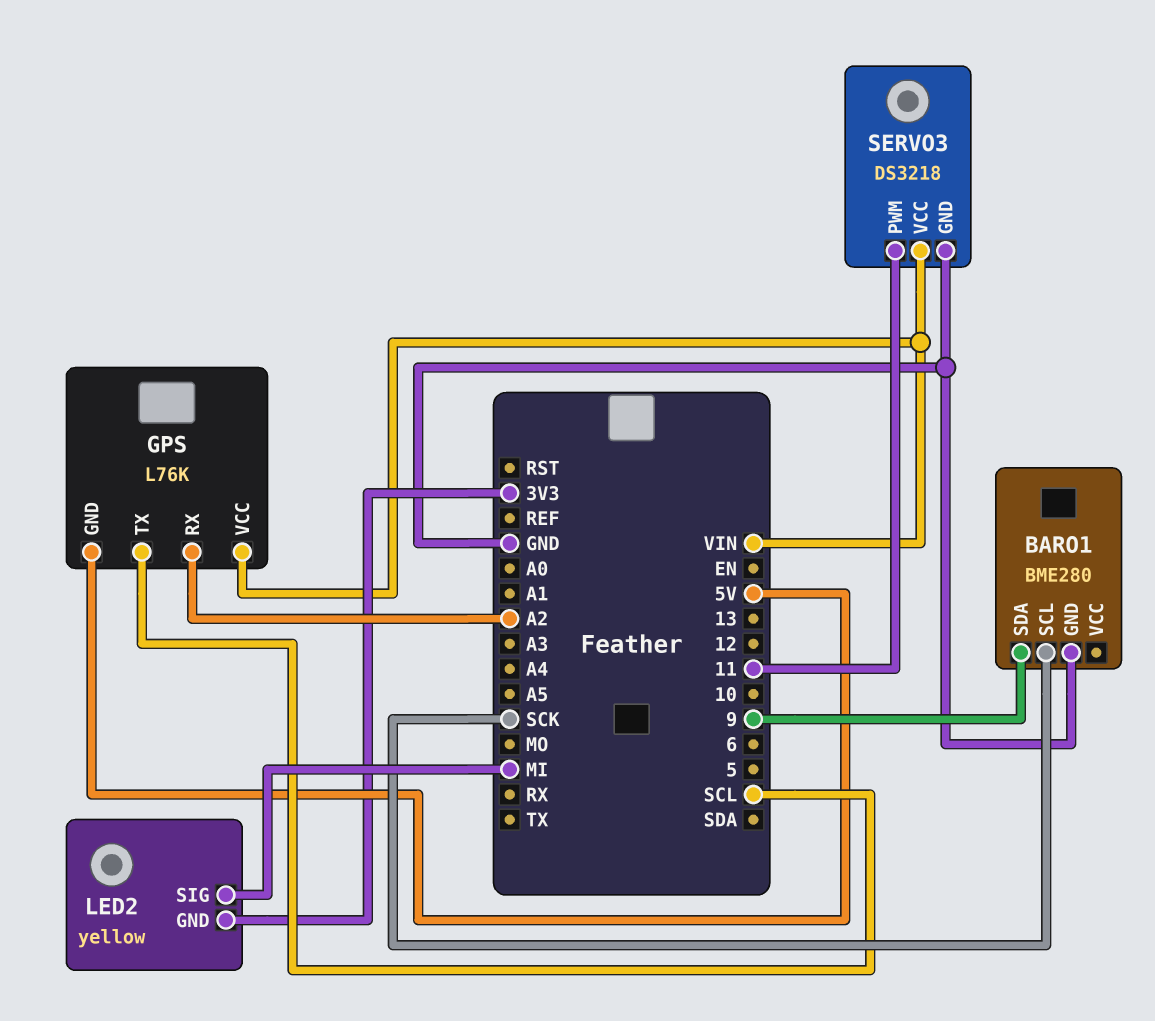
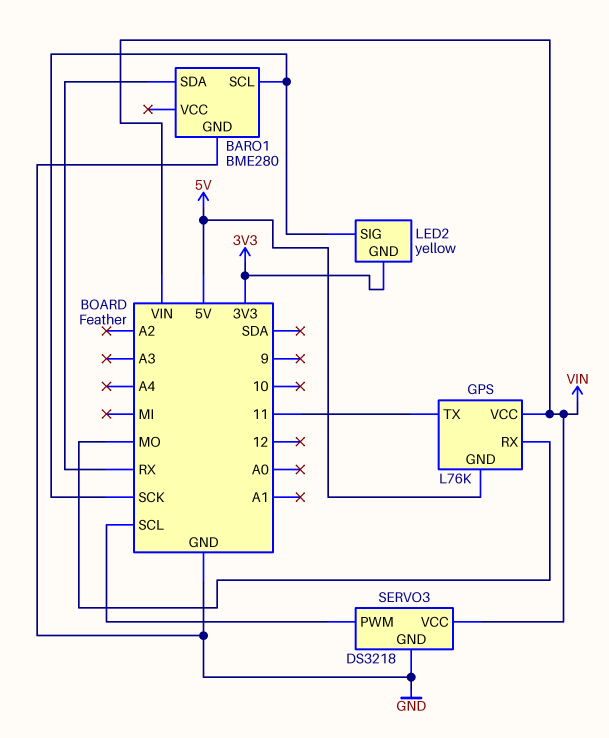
BARO1 pin SDA: 9 -> RX
GPS pin RX: A2 -> MO
GPS pin TX: SCL -> 11
LED2 pin SIG: MI -> SCK
SERVO3 pin PWM: 11 -> SCL

